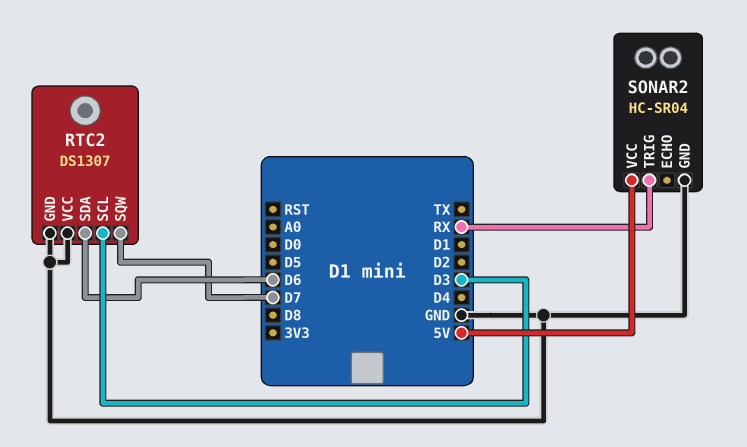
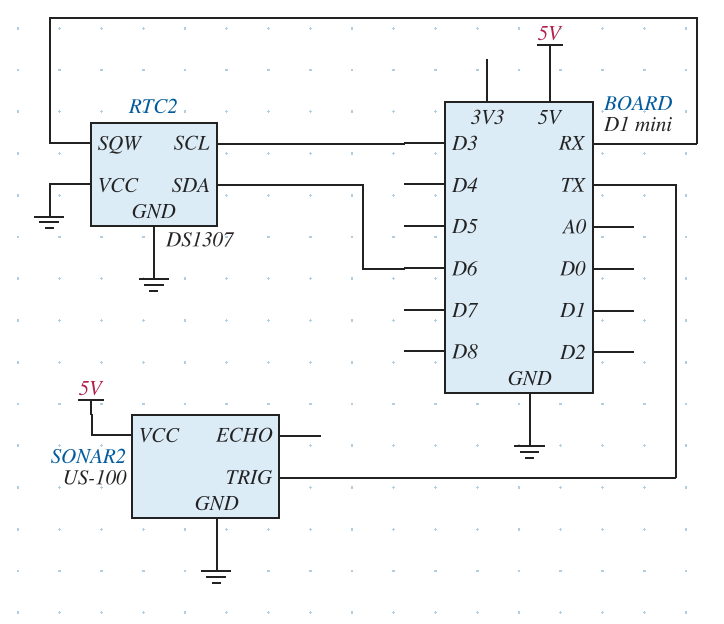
RTC2 pin SQW: D7 -> RX
SONAR2: HC-SR04 -> US-100
SONAR2 pin TRIG: RX -> TX

